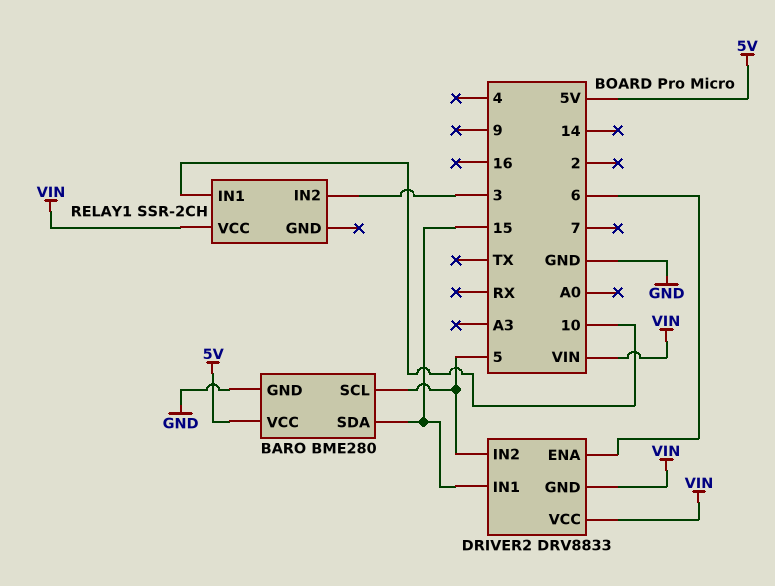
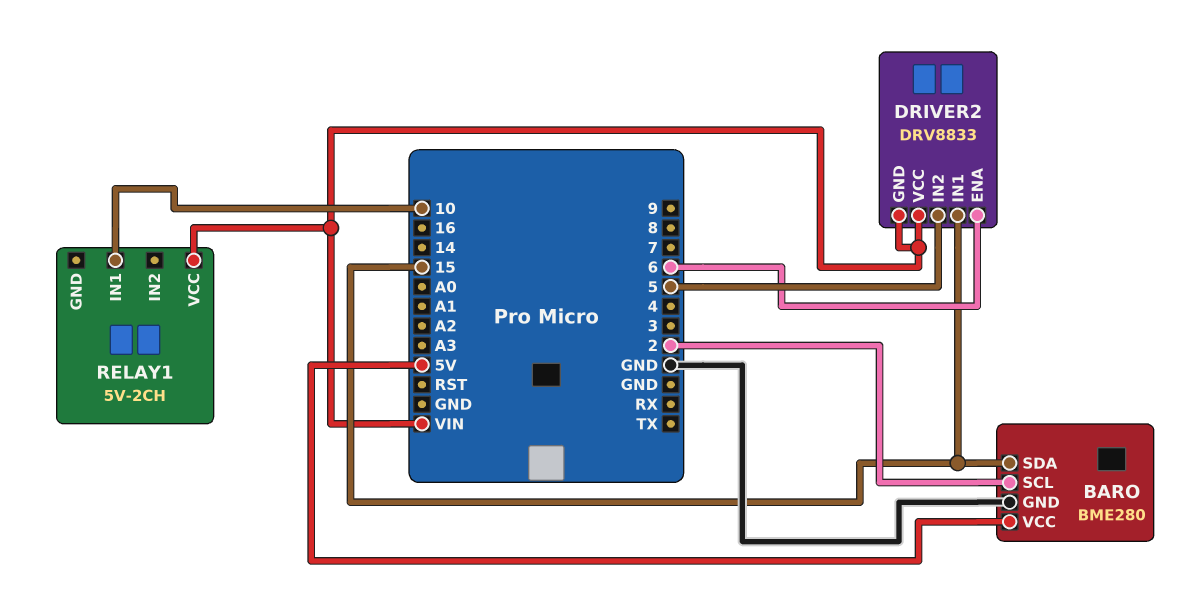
BARO pin SCL: 5 -> 2
RELAY1: SSR-2CH -> 5V-2CH
RELAY1 pin IN2: 3 -> none

